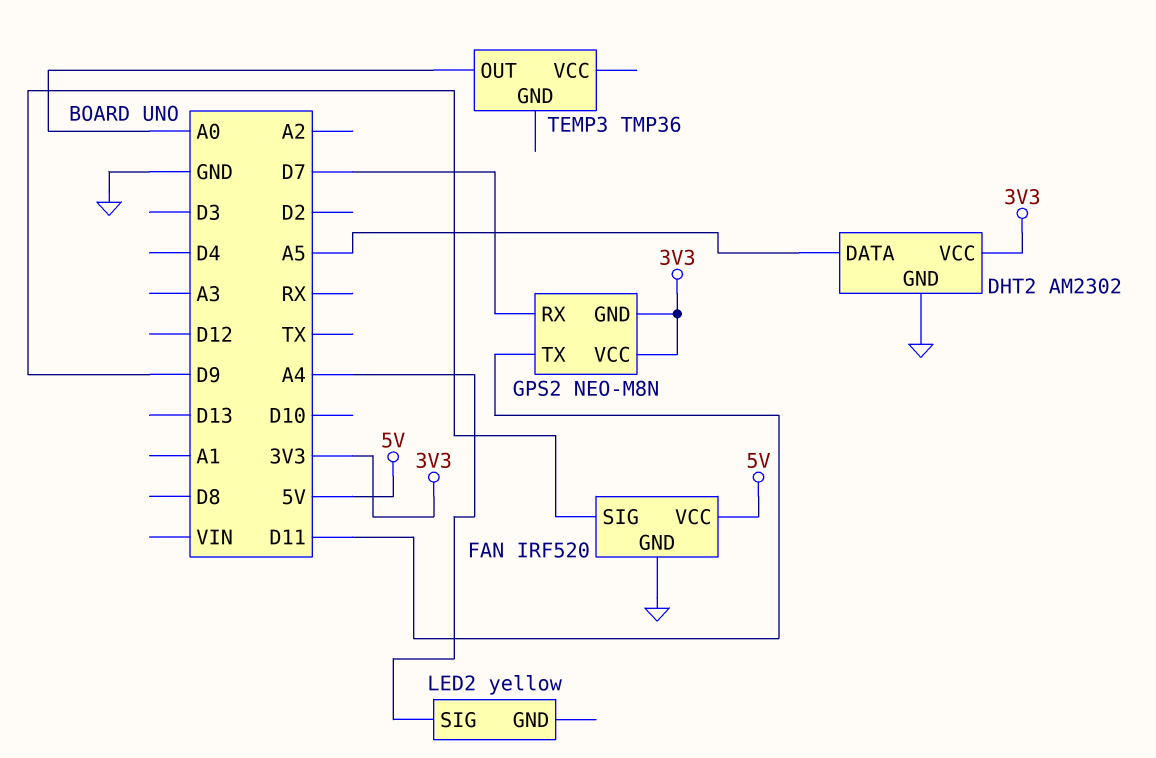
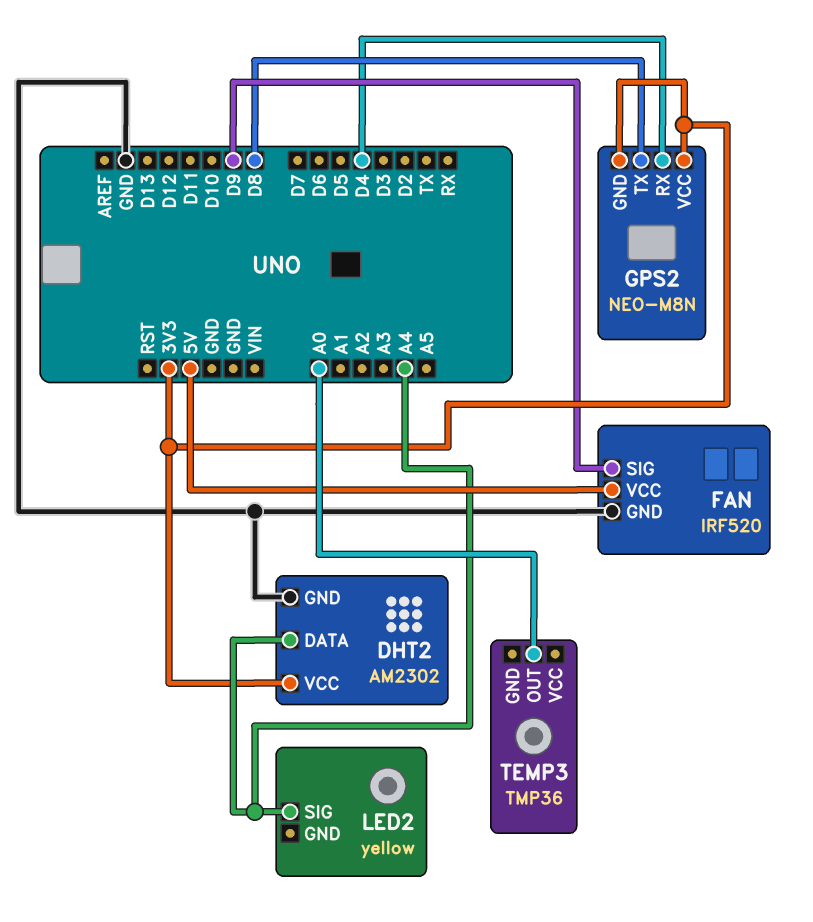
DHT2 pin DATA: A5 -> A4
GPS2 pin RX: D7 -> D4
GPS2 pin TX: D11 -> D8

